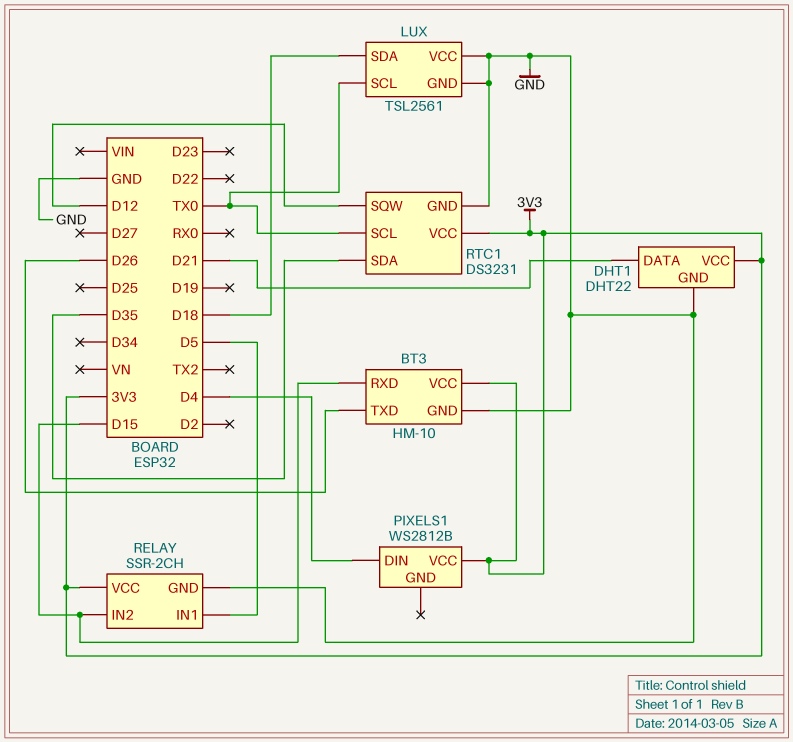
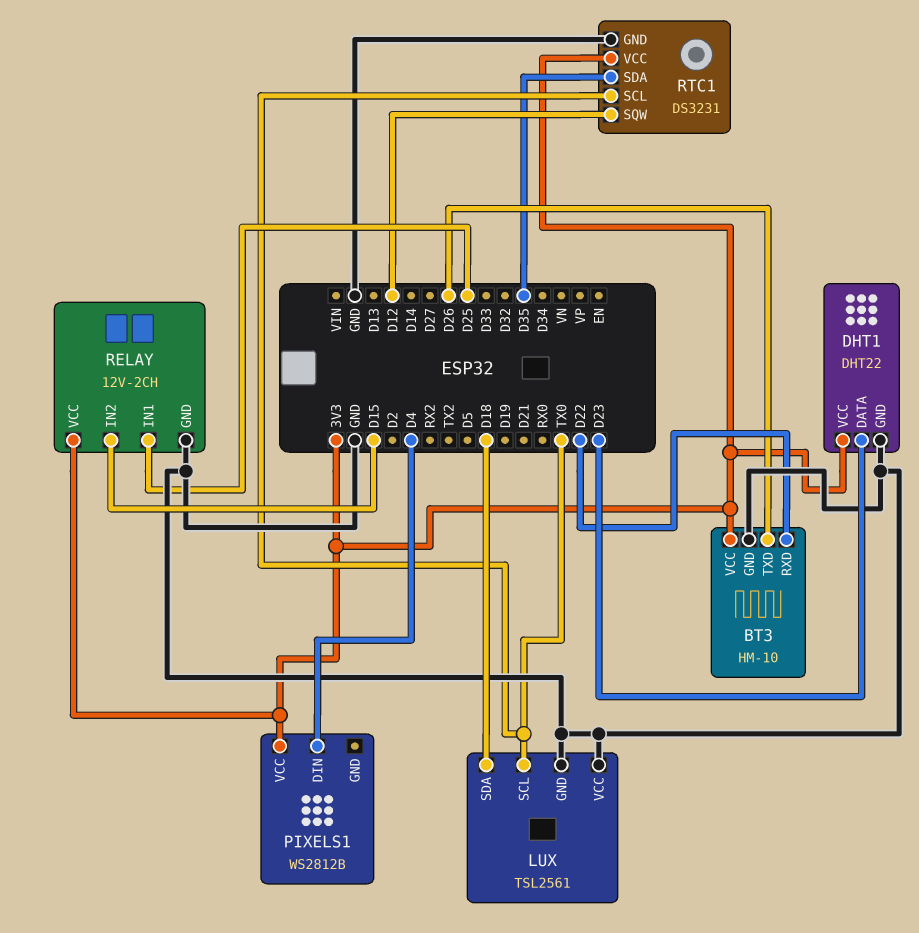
BT3 pin RXD: D15 -> D22
DHT1 pin DATA: D21 -> D23
RELAY: SSR-2CH -> 12V-2CH
RELAY pin IN1: D5 -> D25

